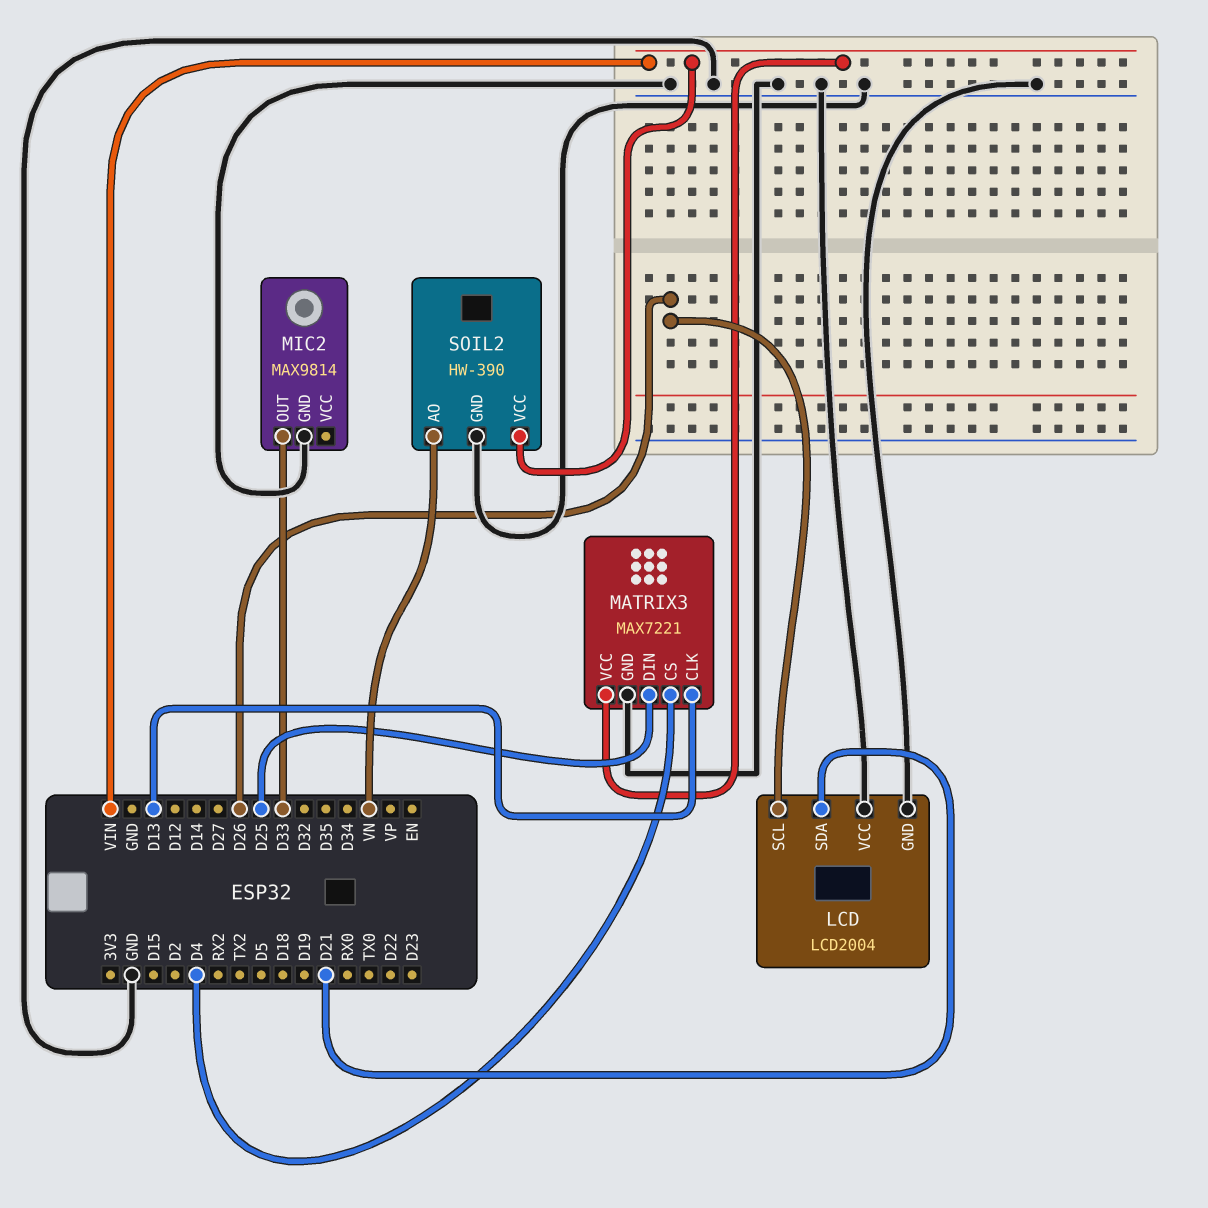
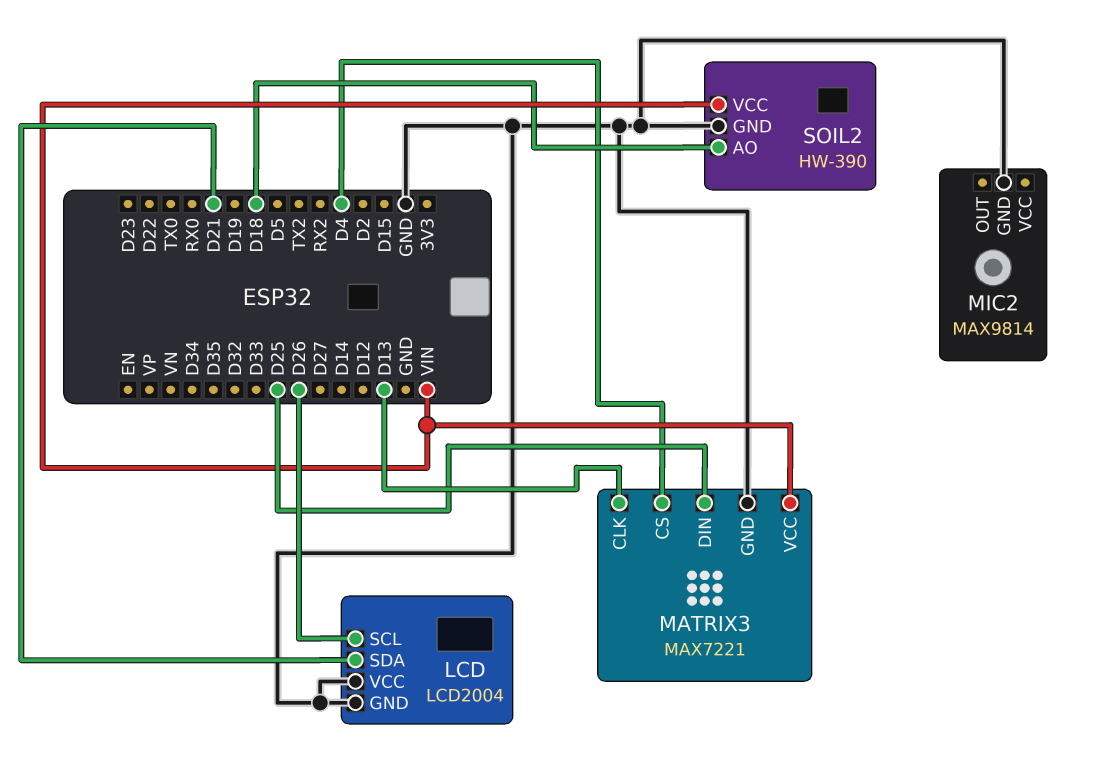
MIC2 pin OUT: D33 -> none
SOIL2 pin AO: VN -> D18

